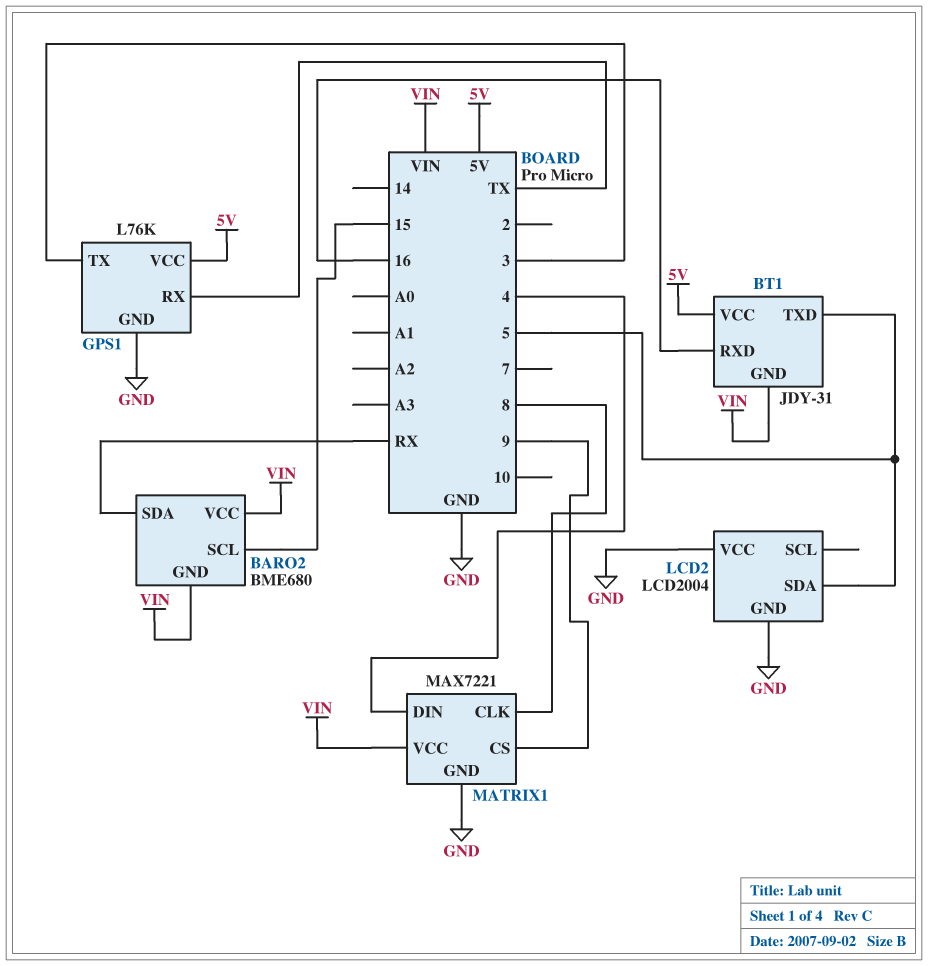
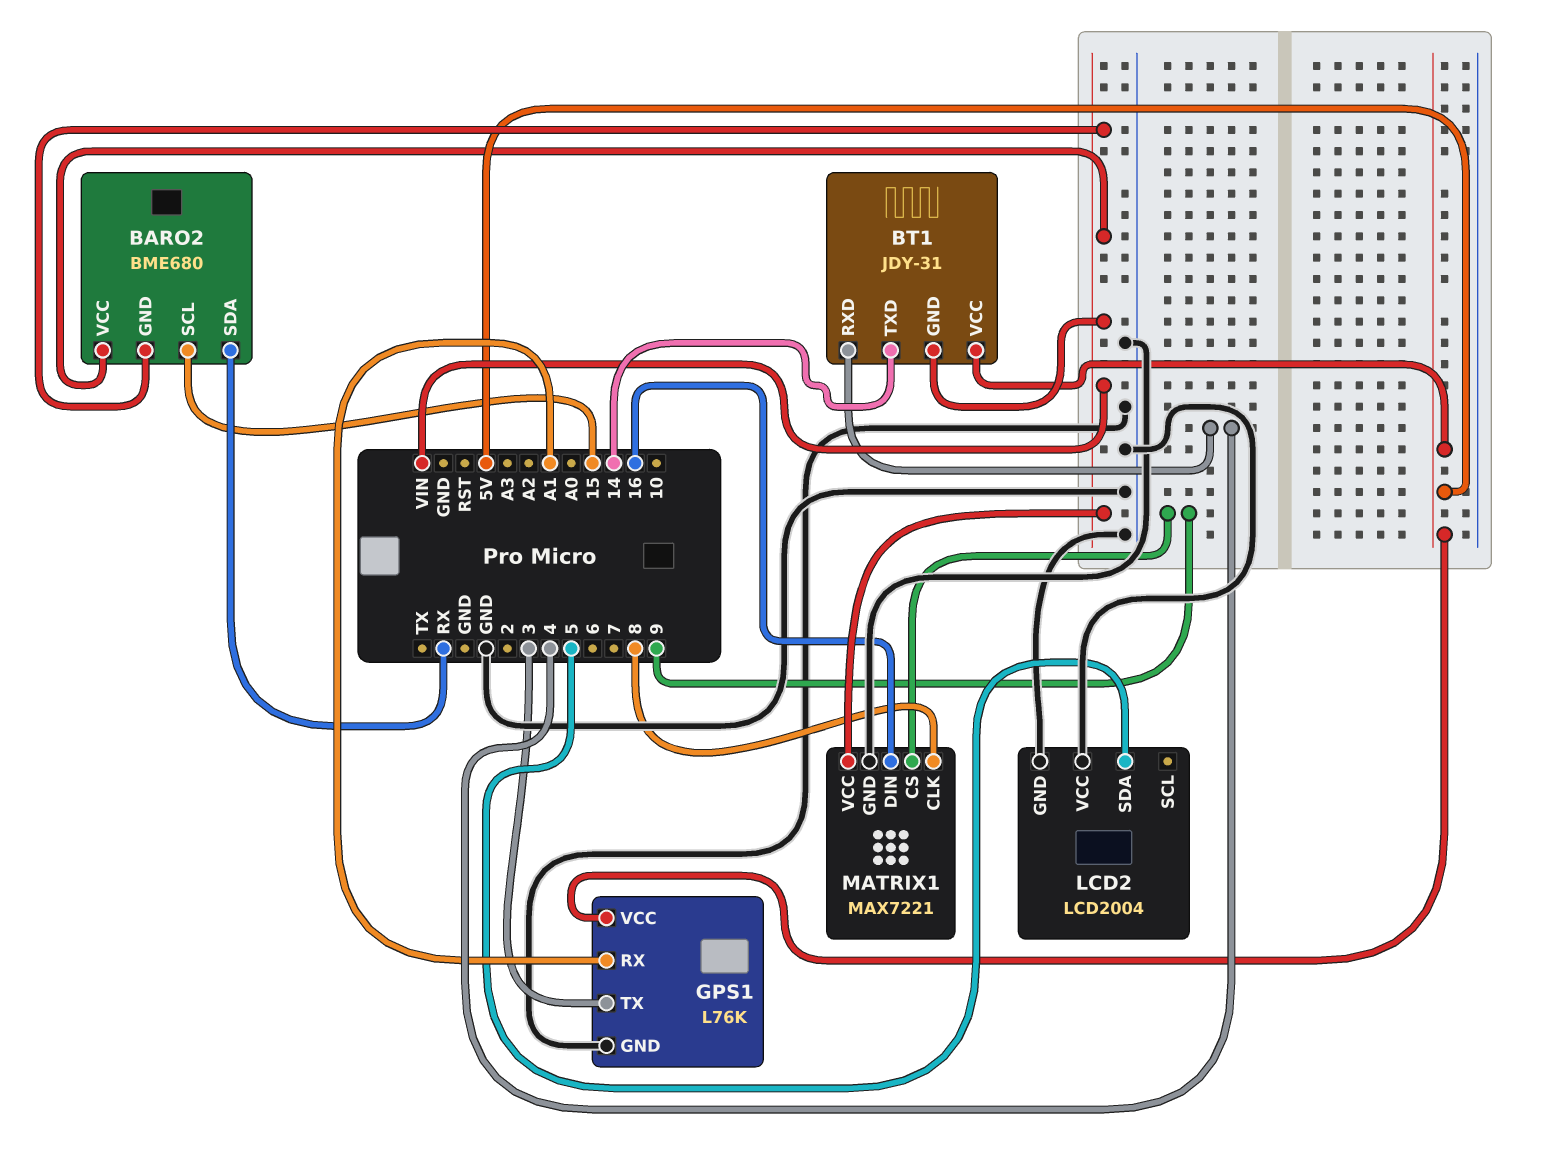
BT1 pin RXD: 16 -> 4
BT1 pin TXD: 5 -> 14
GPS1 pin RX: TX -> A1
MATRIX1 pin DIN: 4 -> 16

